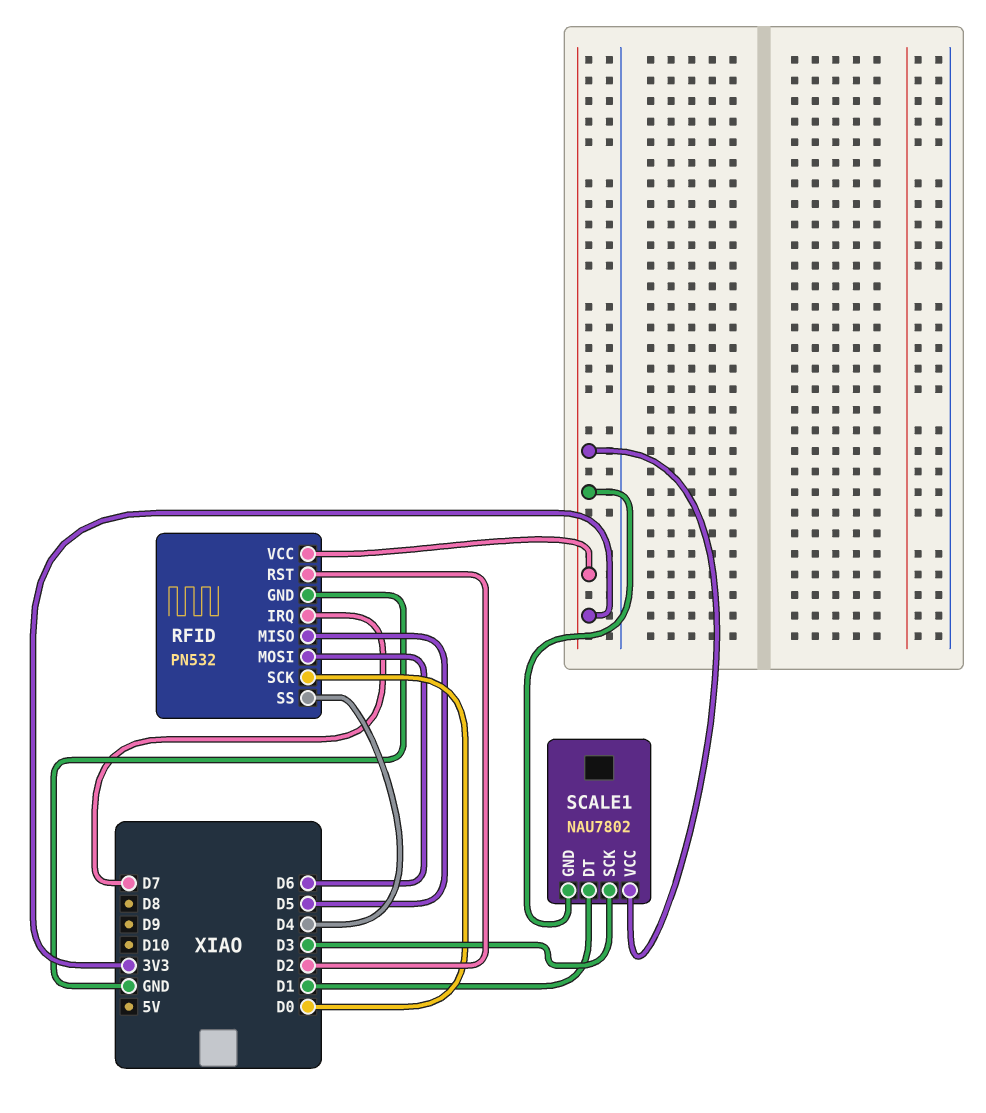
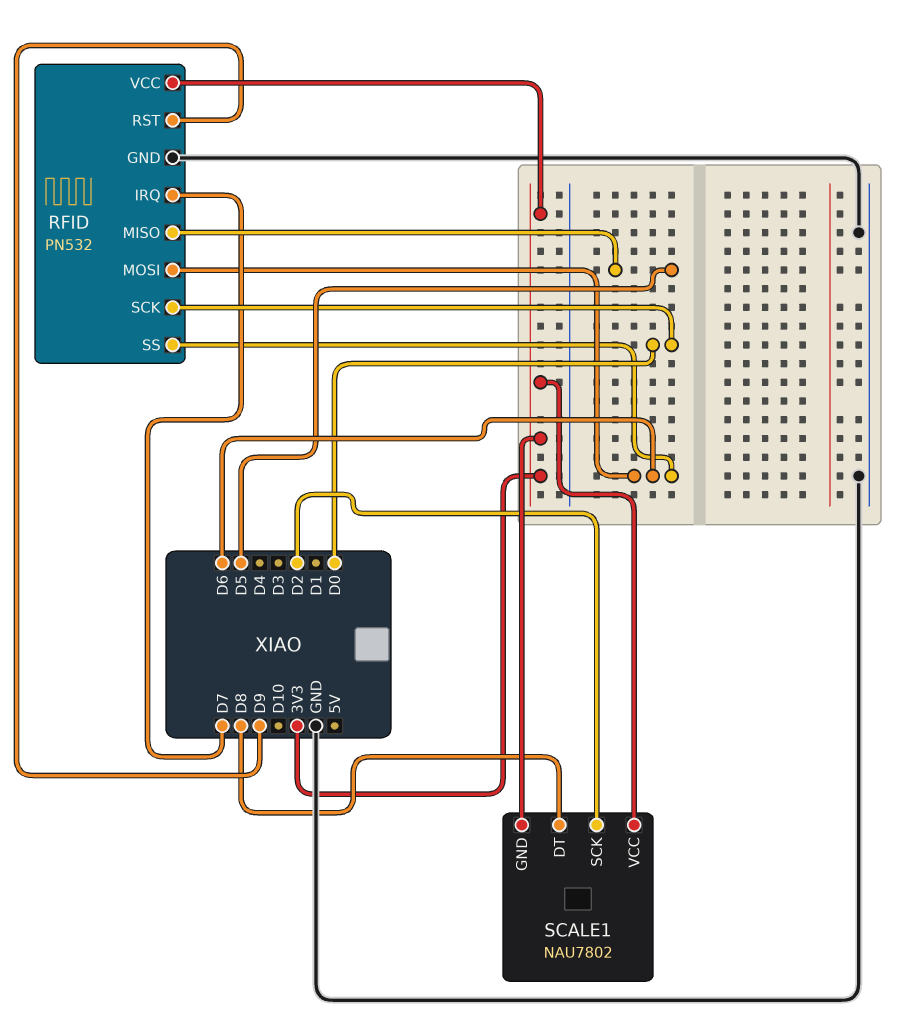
RFID pin RST: D2 -> D9
RFID pin SS: D4 -> D6
SCALE1 pin DT: D1 -> D8
SCALE1 pin SCK: D3 -> D2

